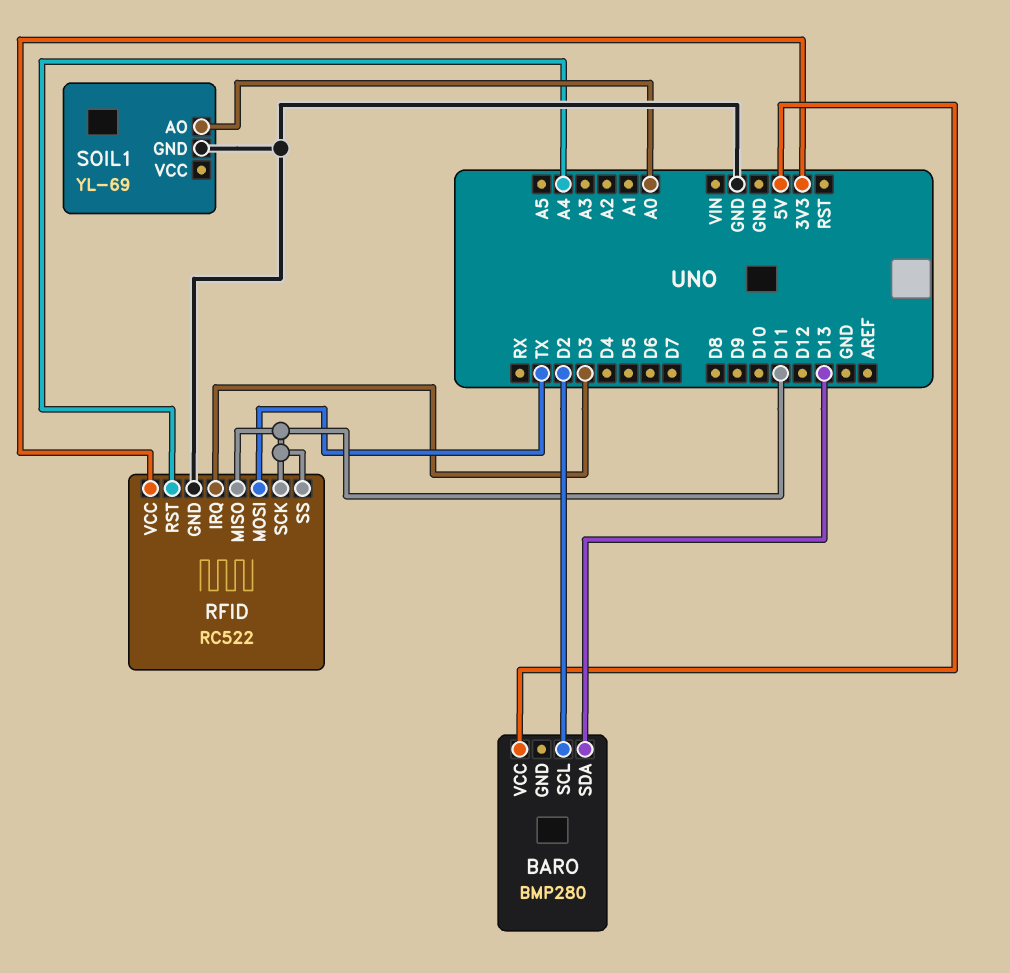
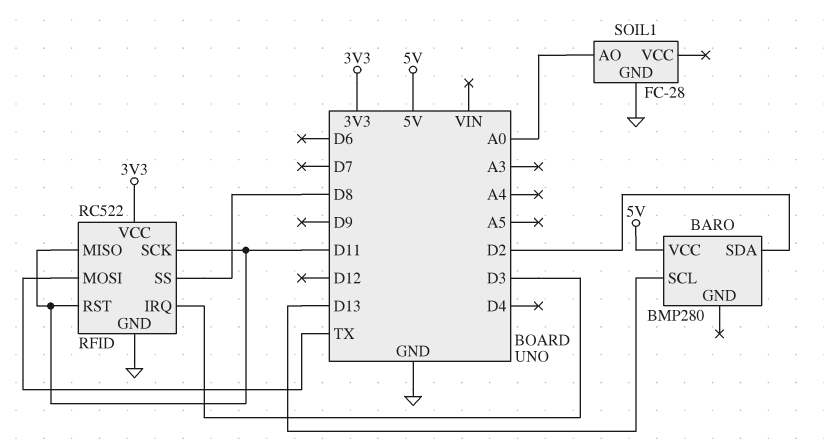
BARO pin SCL: D2 -> D13
BARO pin SDA: D13 -> D2
RFID pin RST: A4 -> D11
RFID pin SS: D11 -> D8
SOIL1: YL-69 -> FC-28

